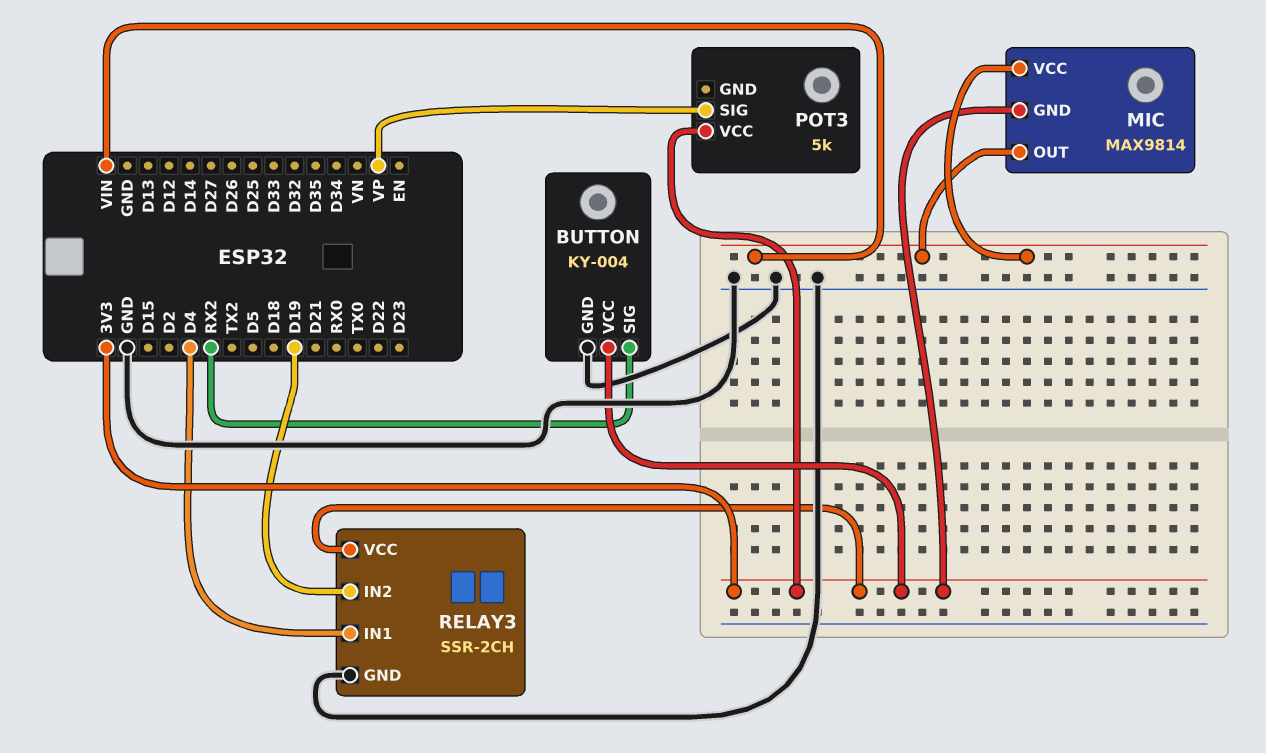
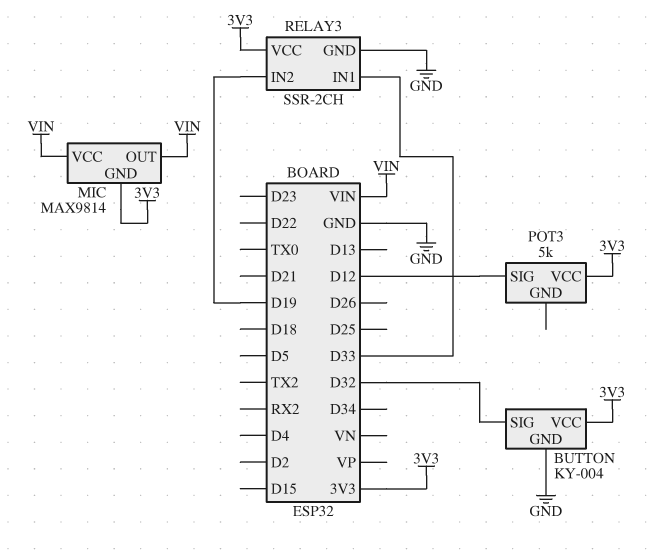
BUTTON pin SIG: RX2 -> D32
POT3 pin SIG: VP -> D12
RELAY3 pin IN1: D4 -> D33

